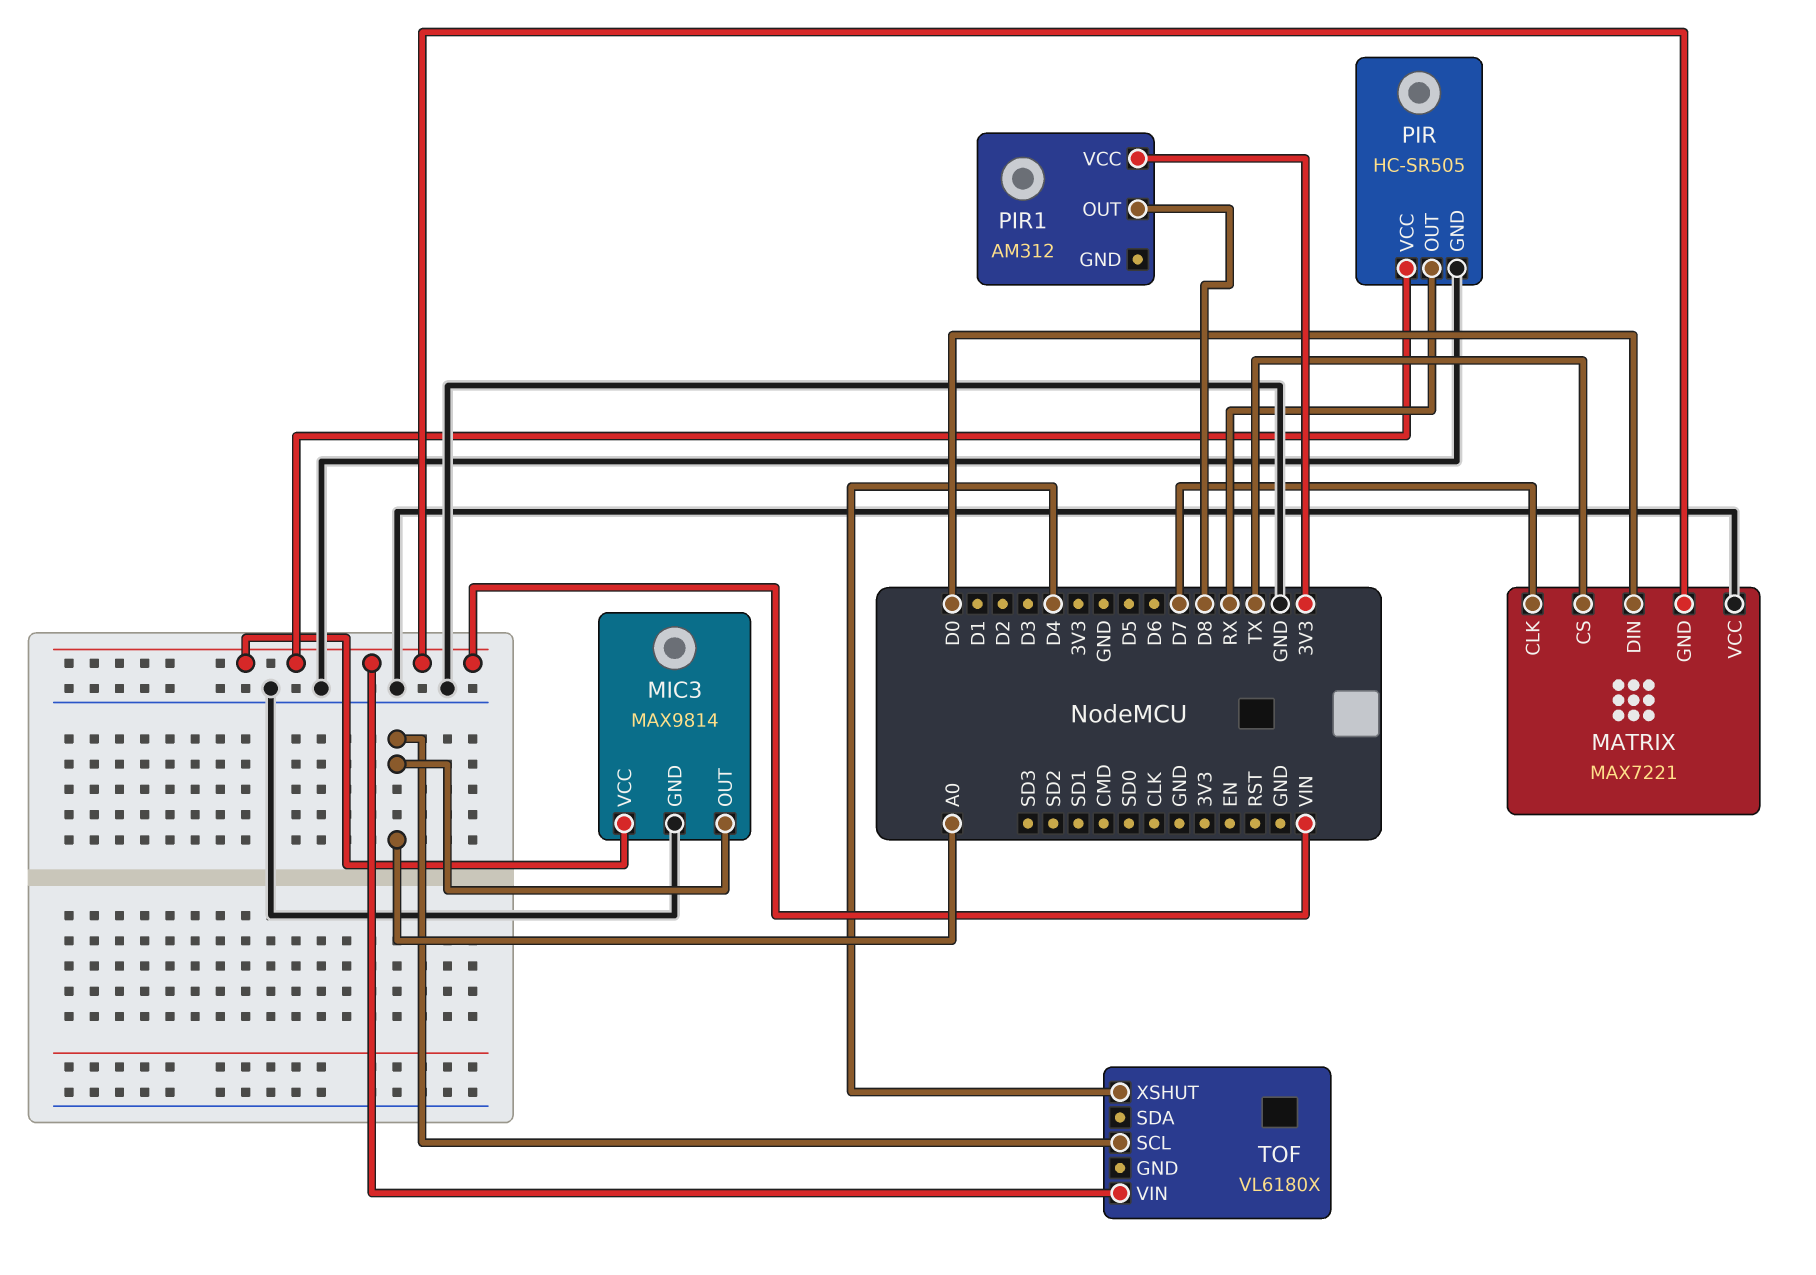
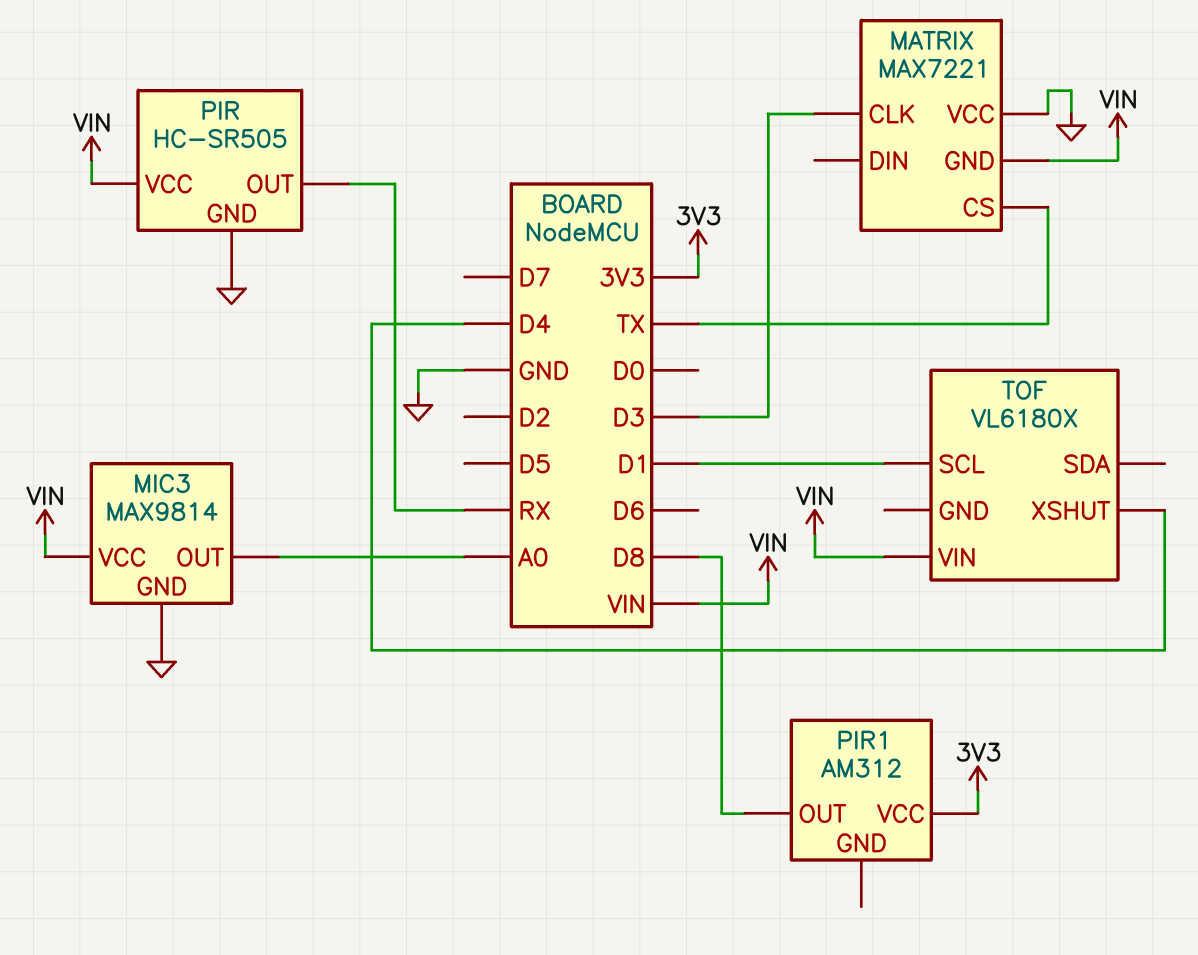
MATRIX pin CLK: D7 -> D3
MATRIX pin DIN: D0 -> none
TOF pin SCL: A0 -> D1

